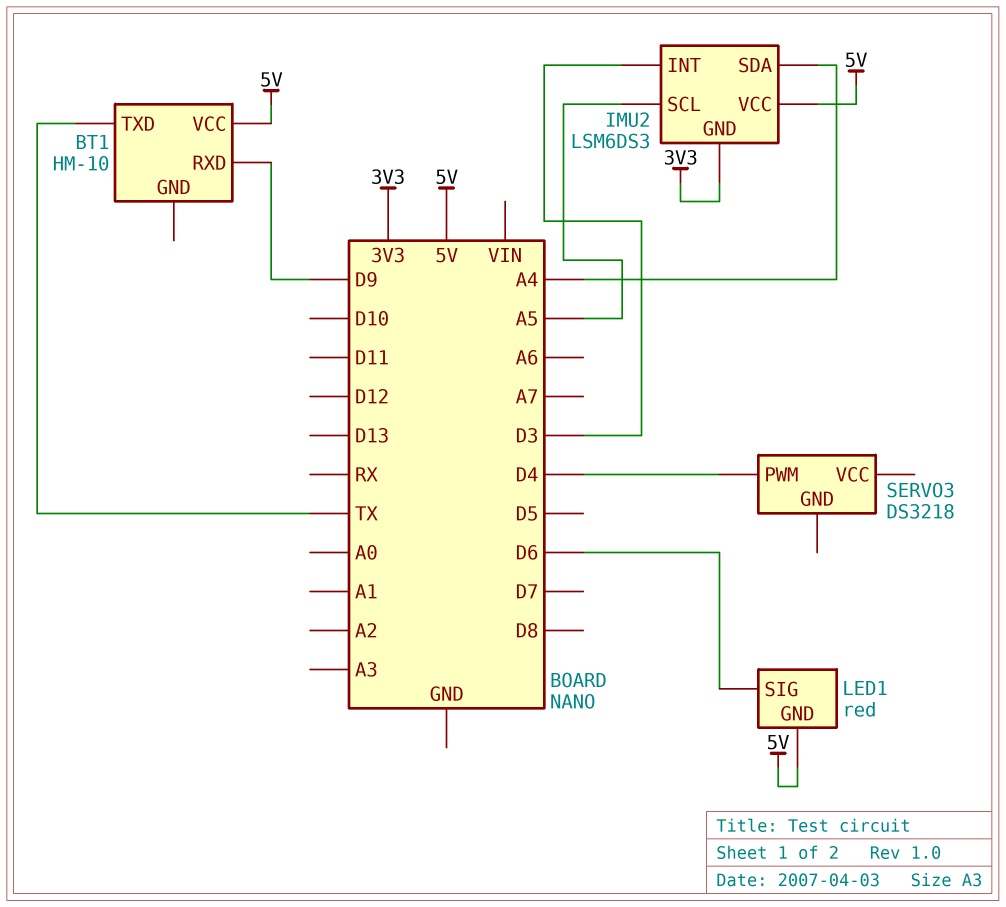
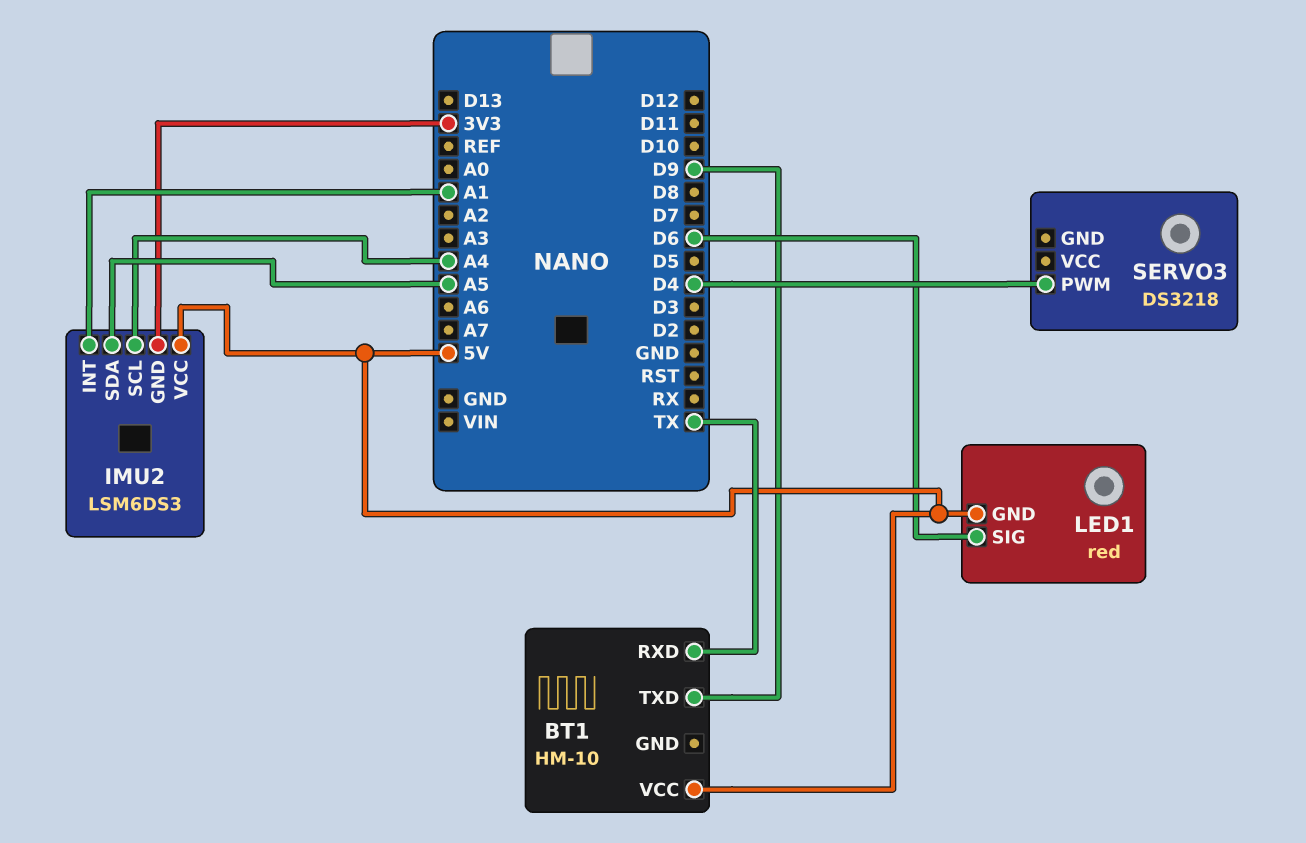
BT1 pin RXD: D9 -> TX
BT1 pin TXD: TX -> D9
IMU2 pin INT: D3 -> A1
IMU2 pin SCL: A5 -> A4
IMU2 pin SDA: A4 -> A5

